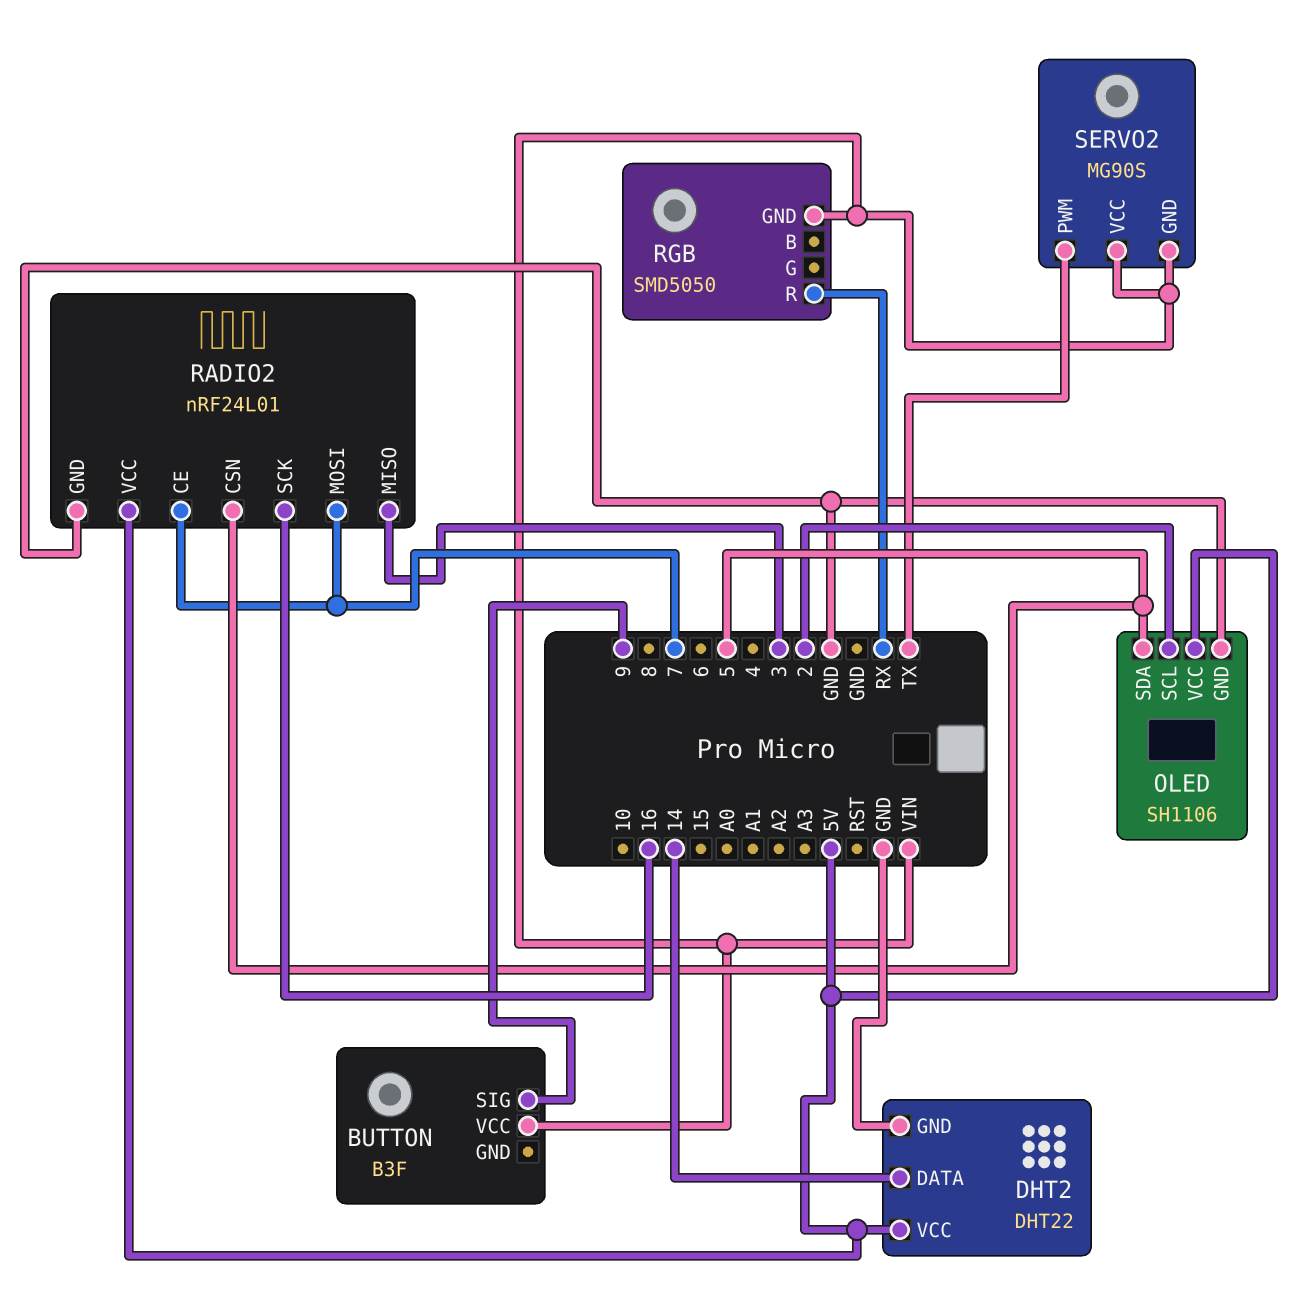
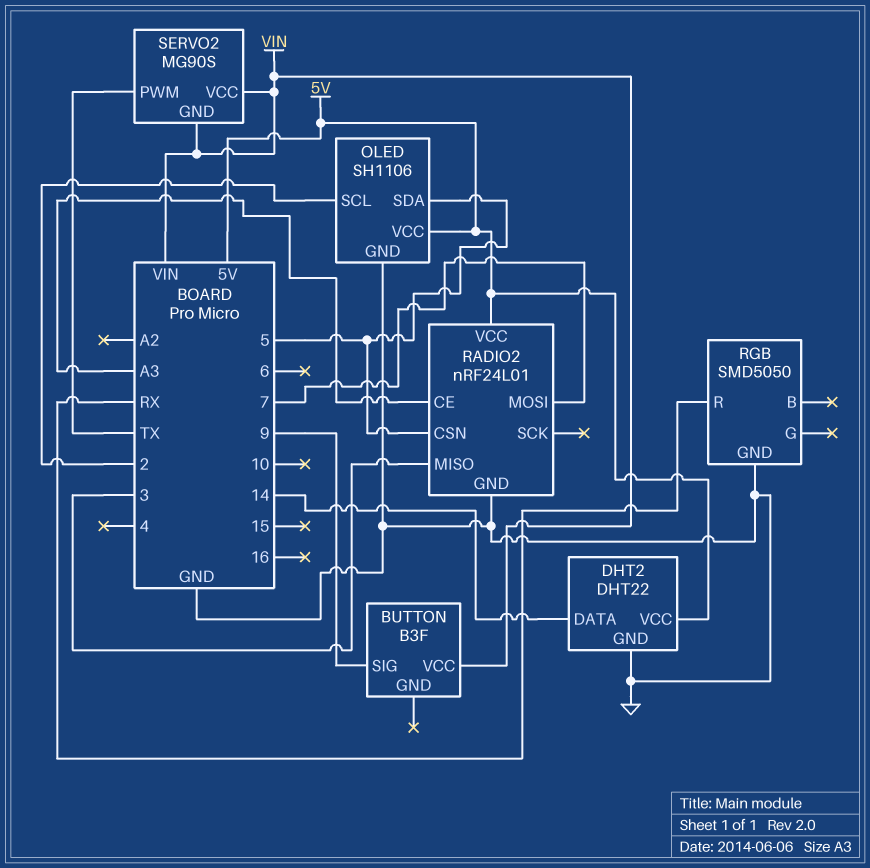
RADIO2 pin CE: 7 -> A3
RADIO2 pin SCK: 16 -> none
RGB pin GND: VIN -> GND

